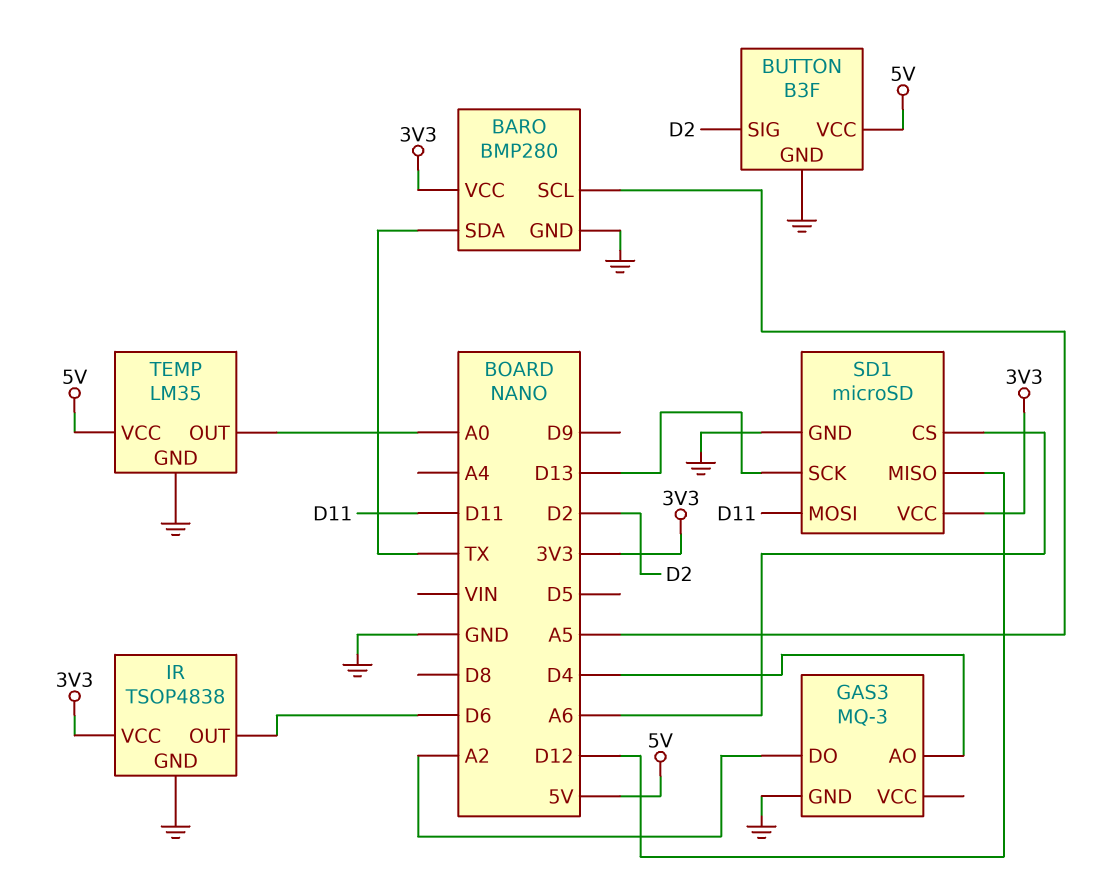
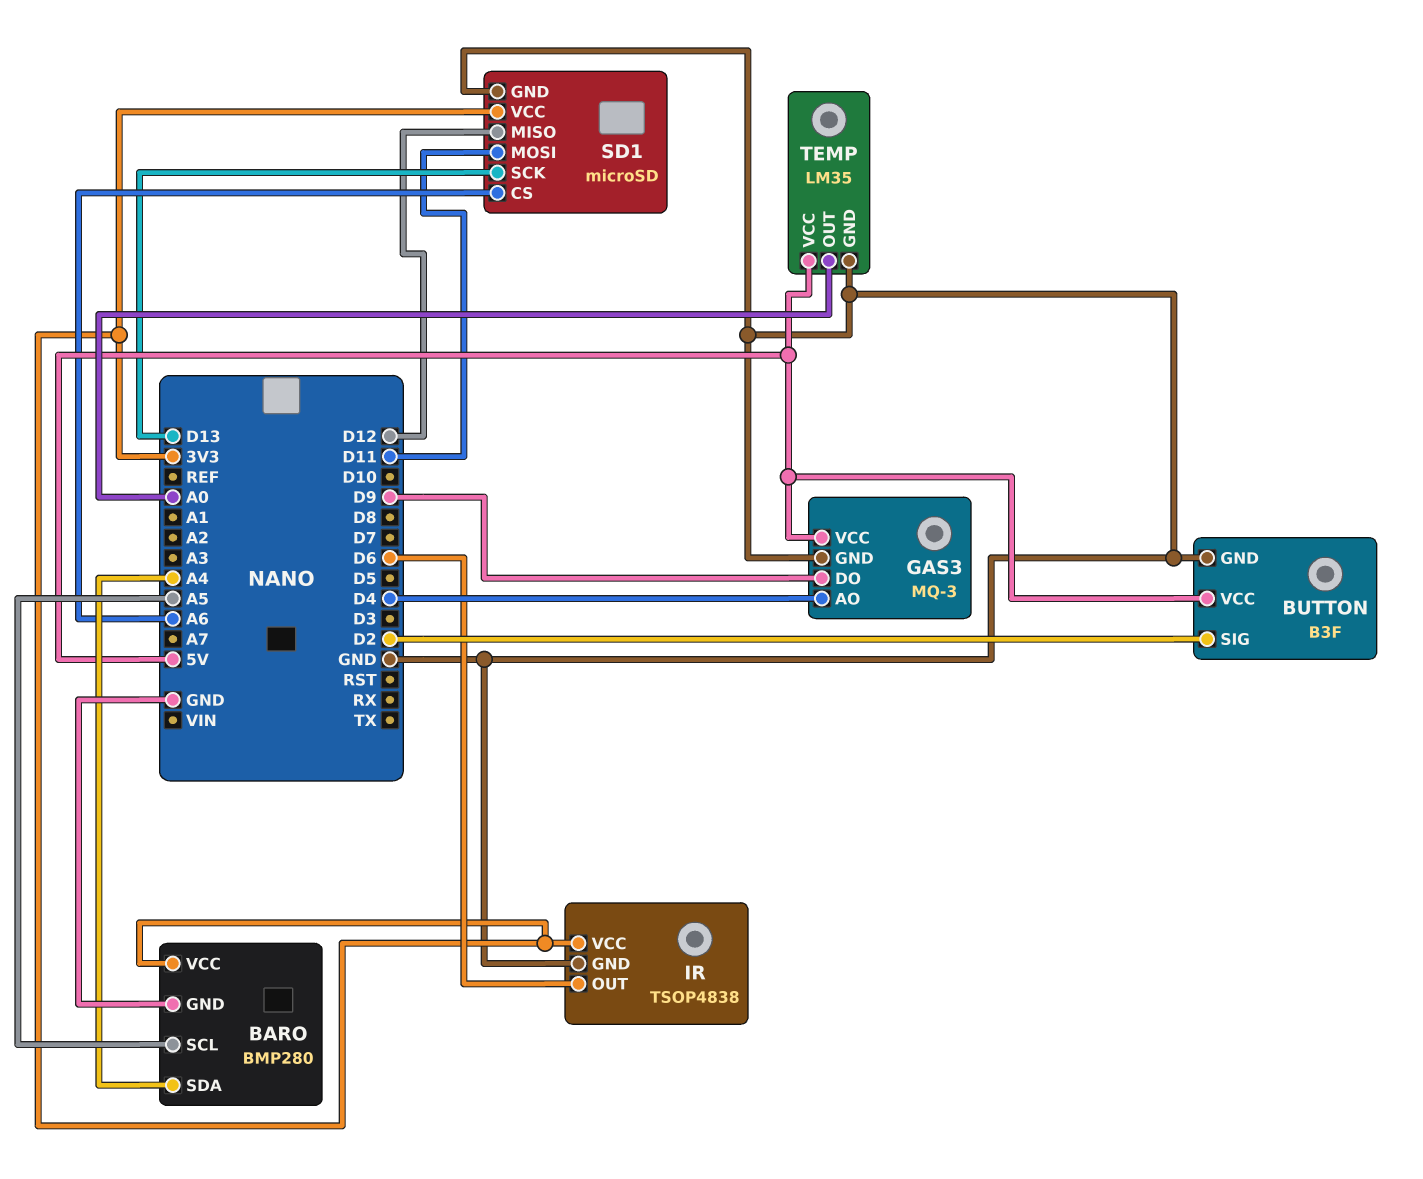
BARO pin SDA: TX -> A4
GAS3 pin DO: A2 -> D9
GAS3 pin VCC: none -> 5V

